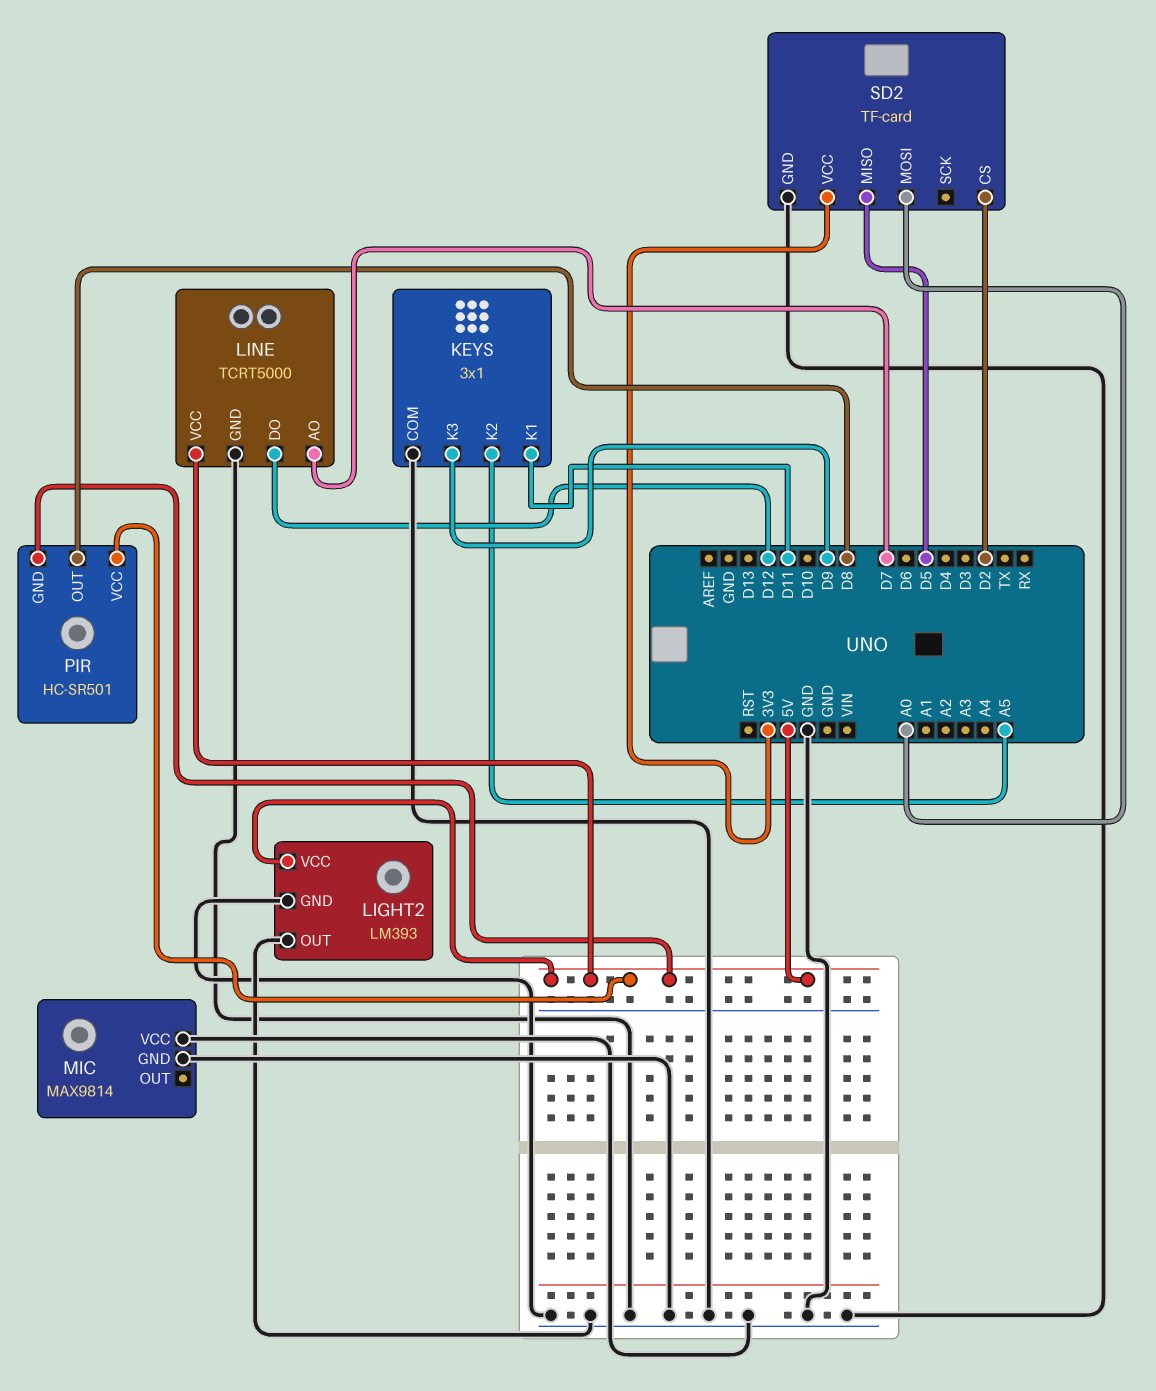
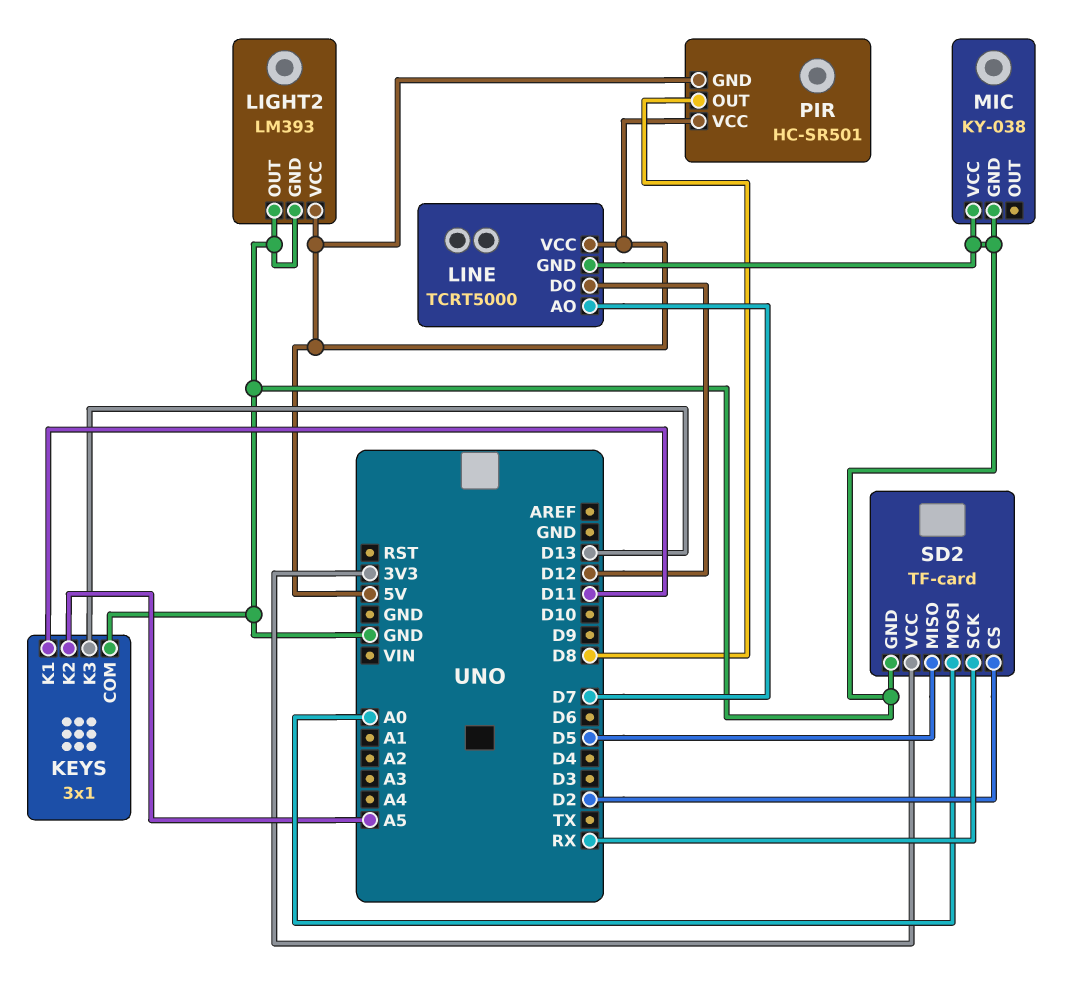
KEYS pin K3: D9 -> D13
MIC: MAX9814 -> KY-038
SD2 pin SCK: none -> RX

